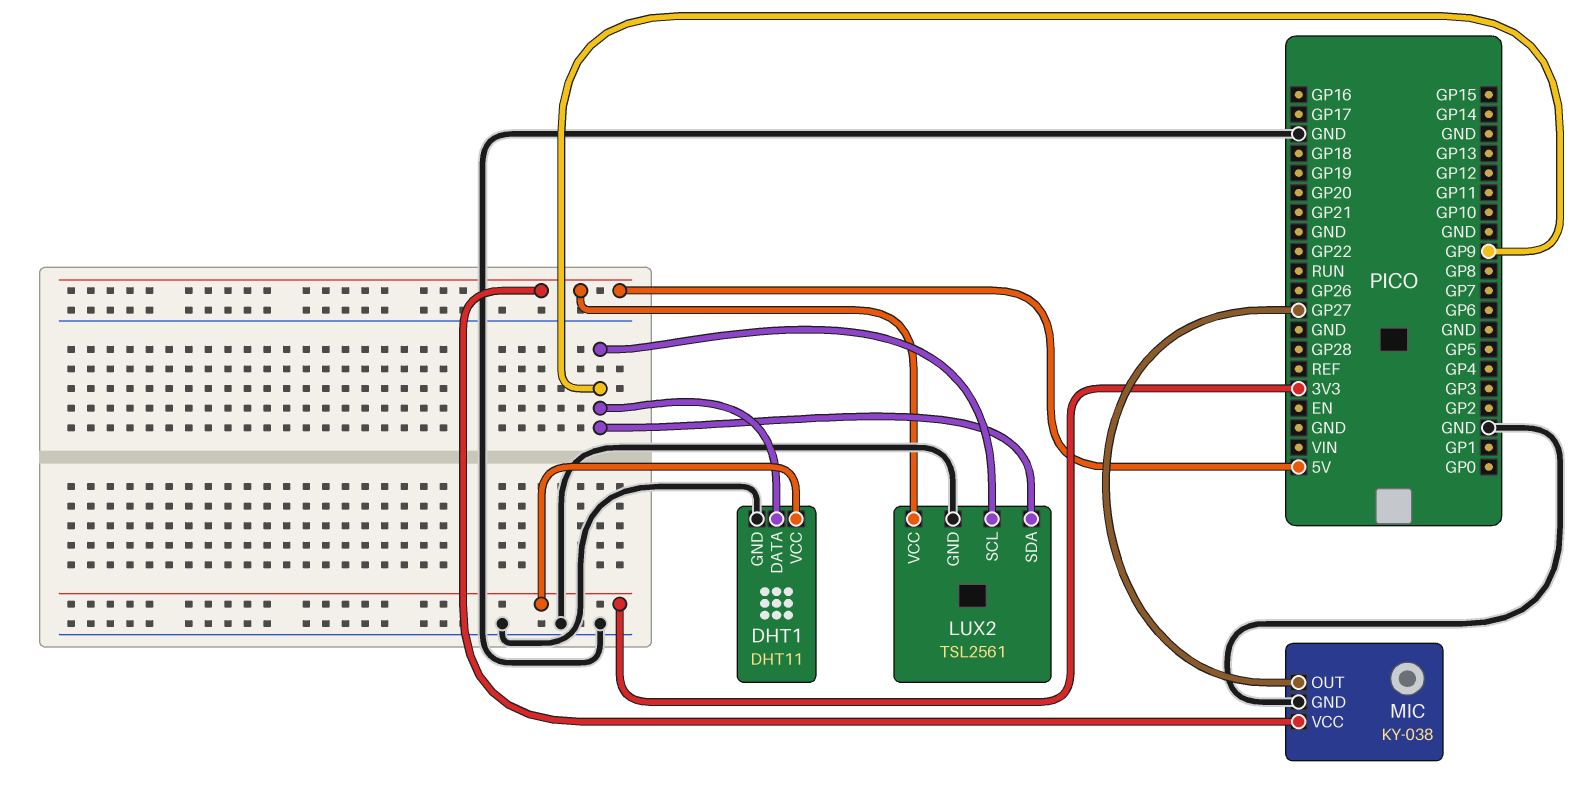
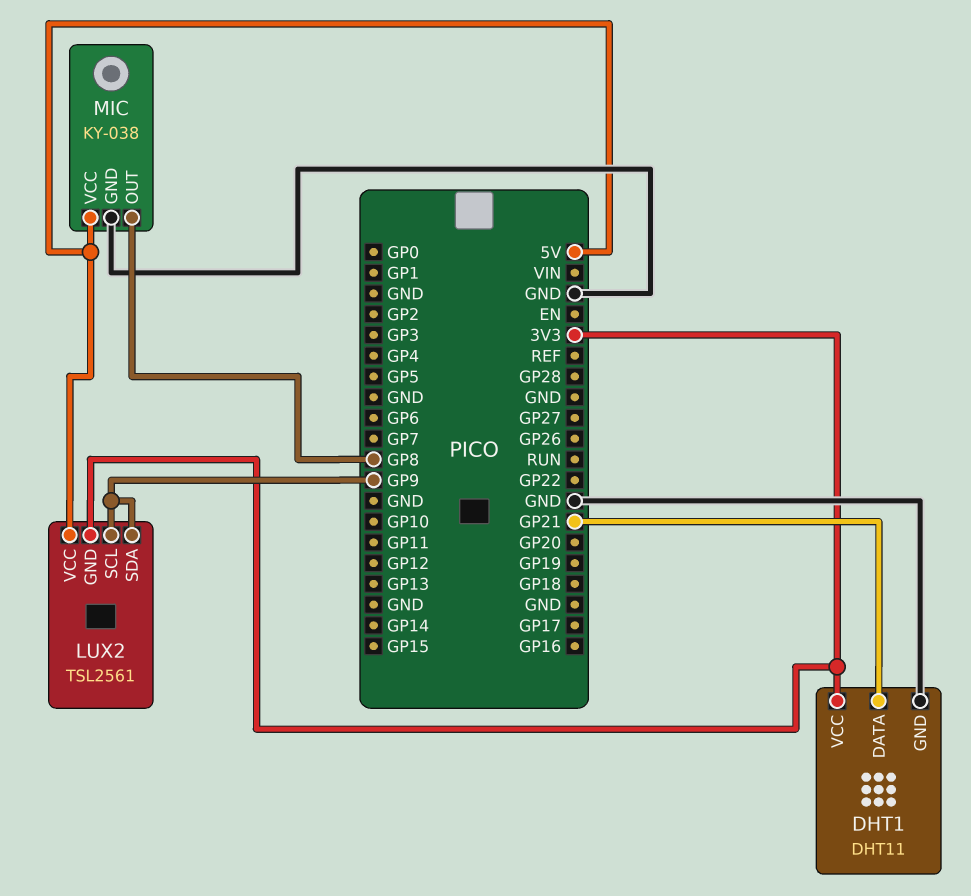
DHT1 pin DATA: GP9 -> GP21
LUX2 pin GND: GND -> 3V3
MIC pin OUT: GP27 -> GP8

